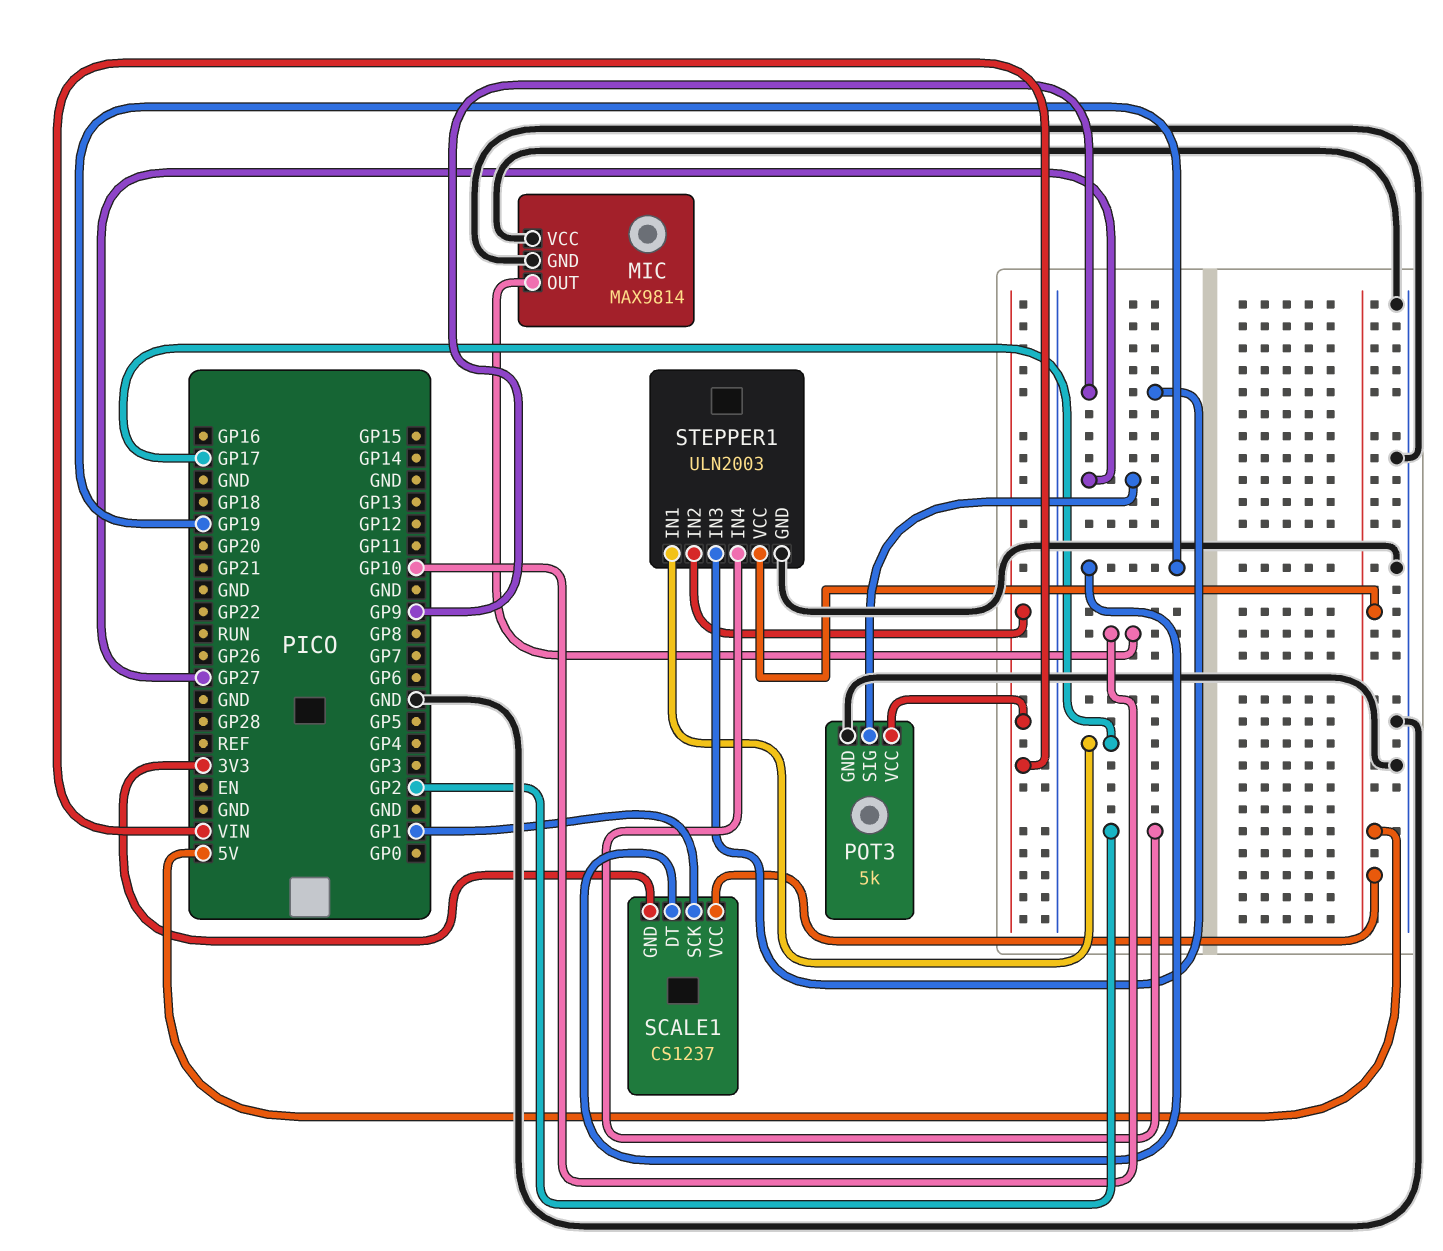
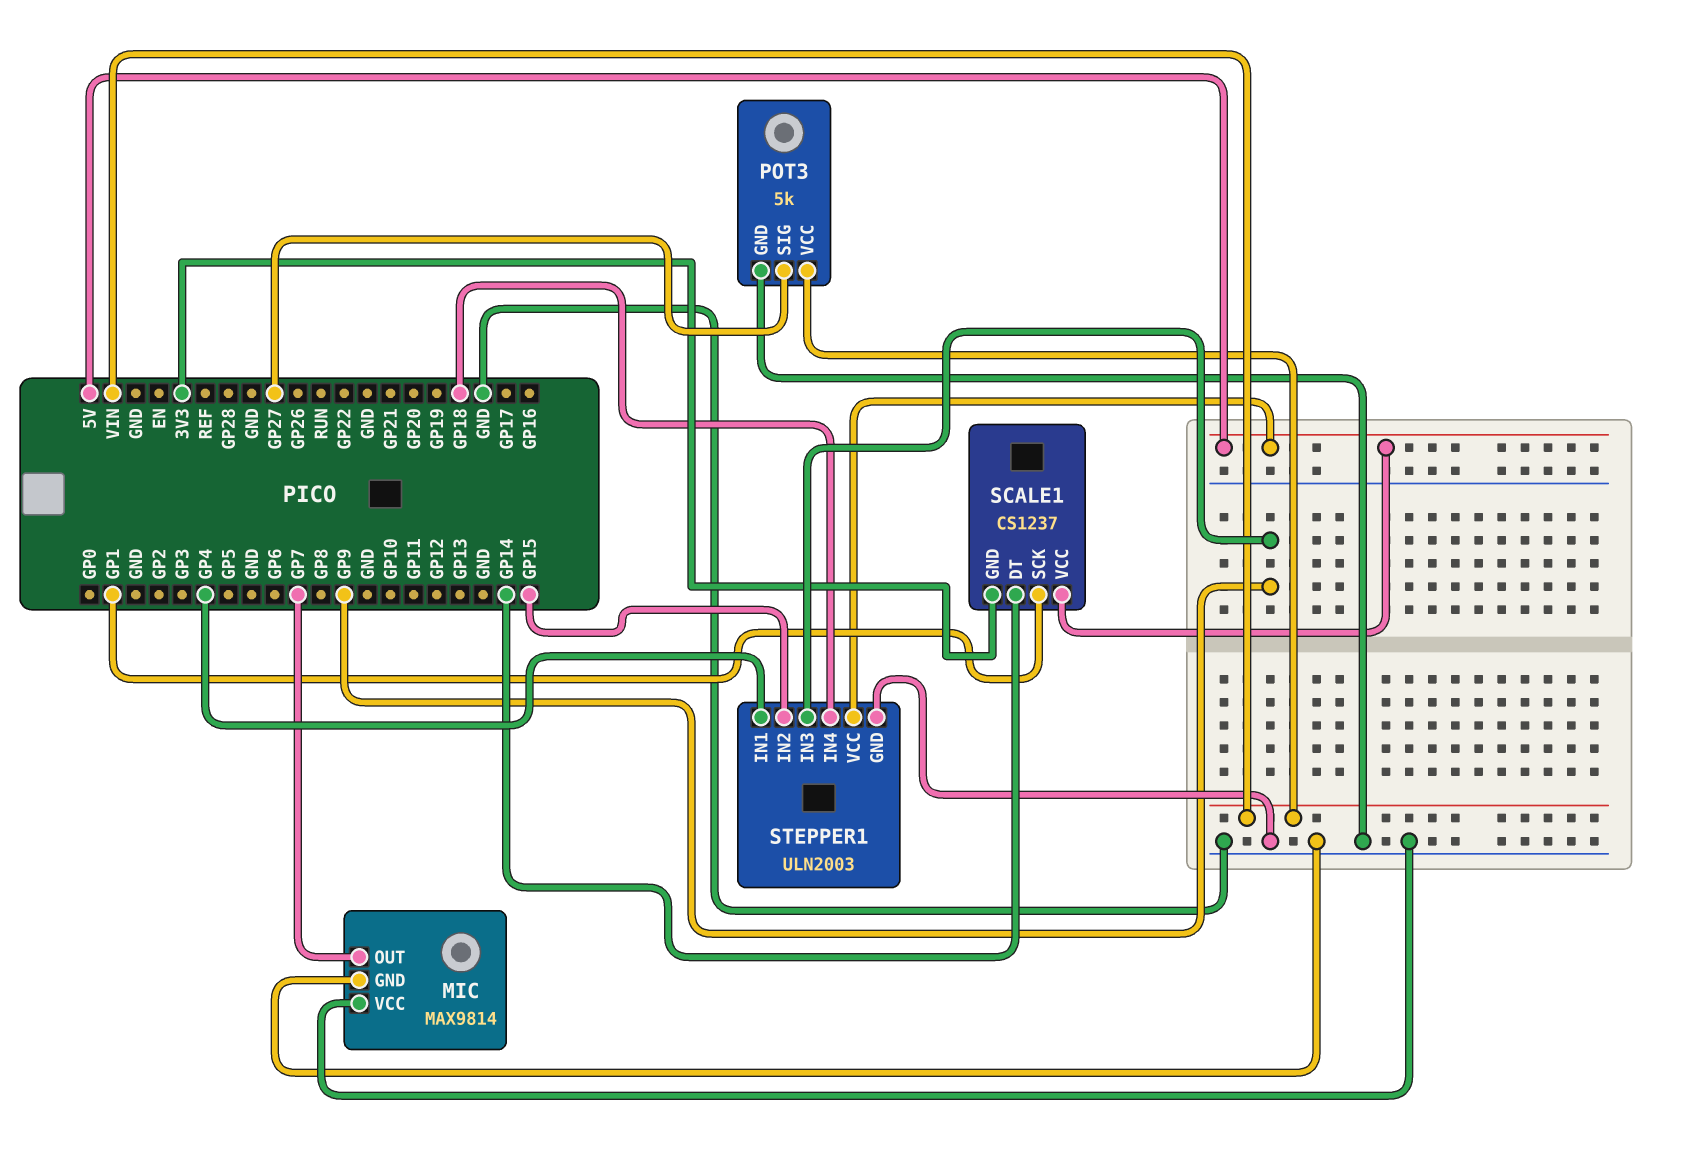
MIC pin OUT: GP10 -> GP7
SCALE1 pin DT: GP19 -> GP14
STEPPER1 pin IN1: GP17 -> GP4
STEPPER1 pin IN2: VIN -> GP15
STEPPER1 pin IN4: GP2 -> GP18

